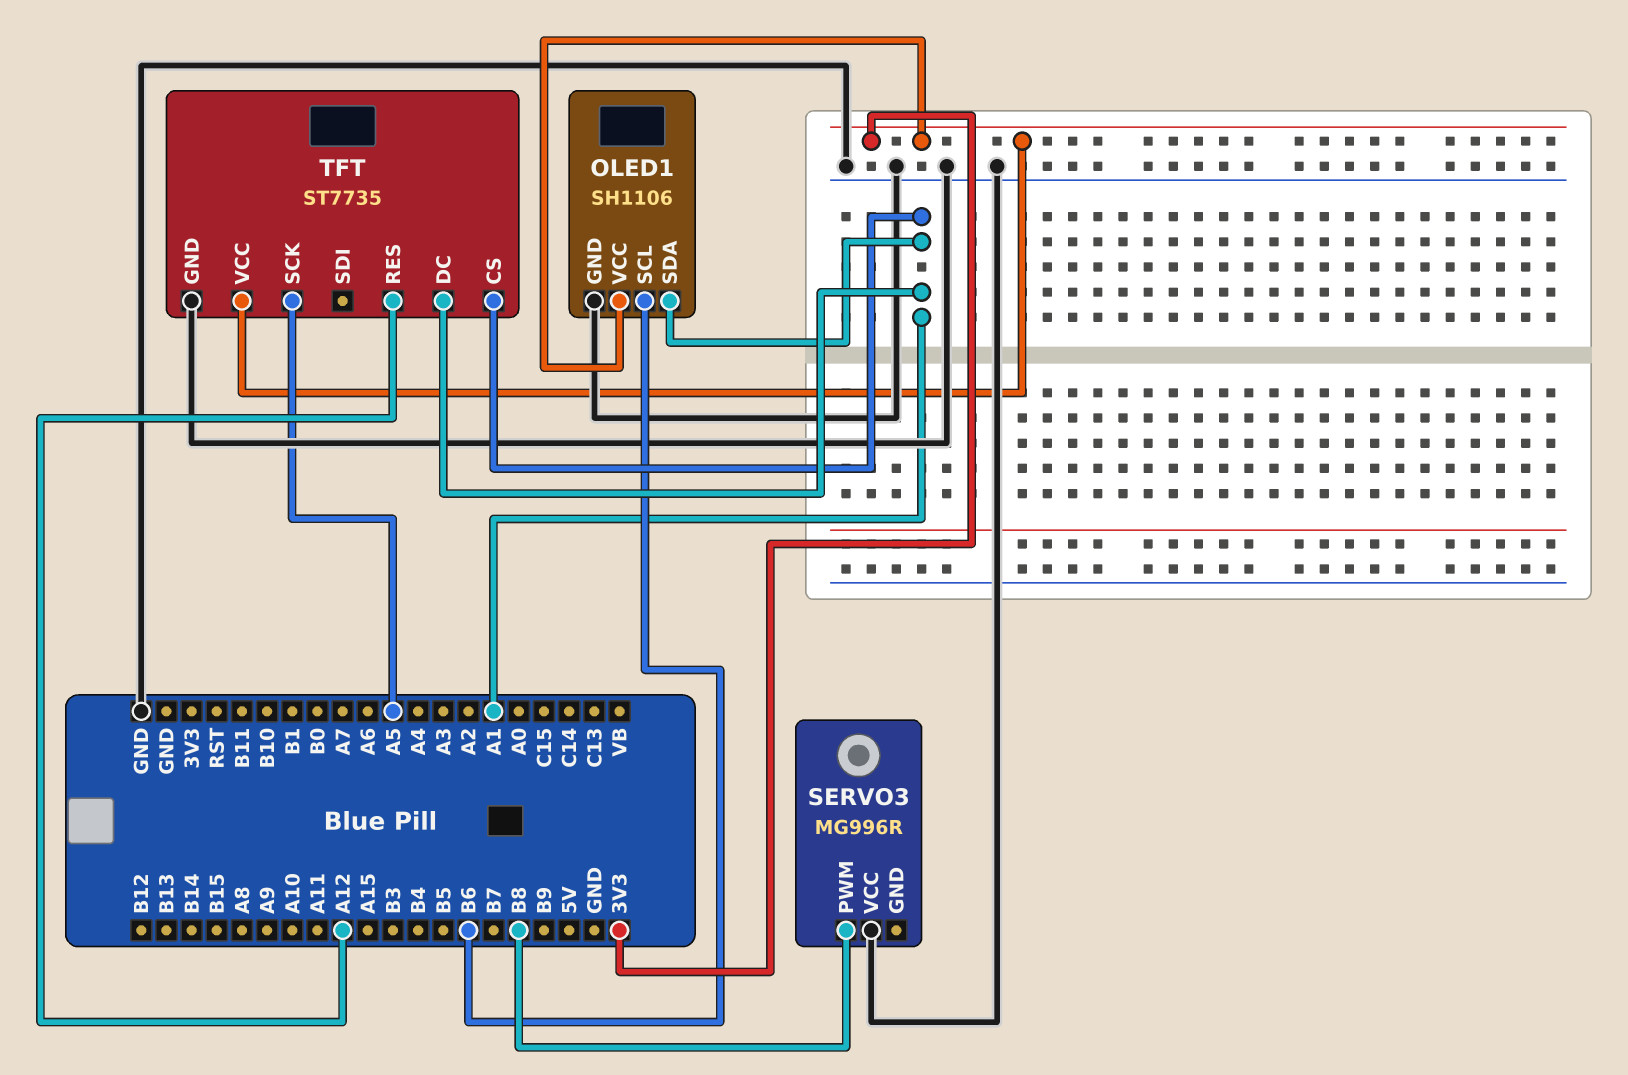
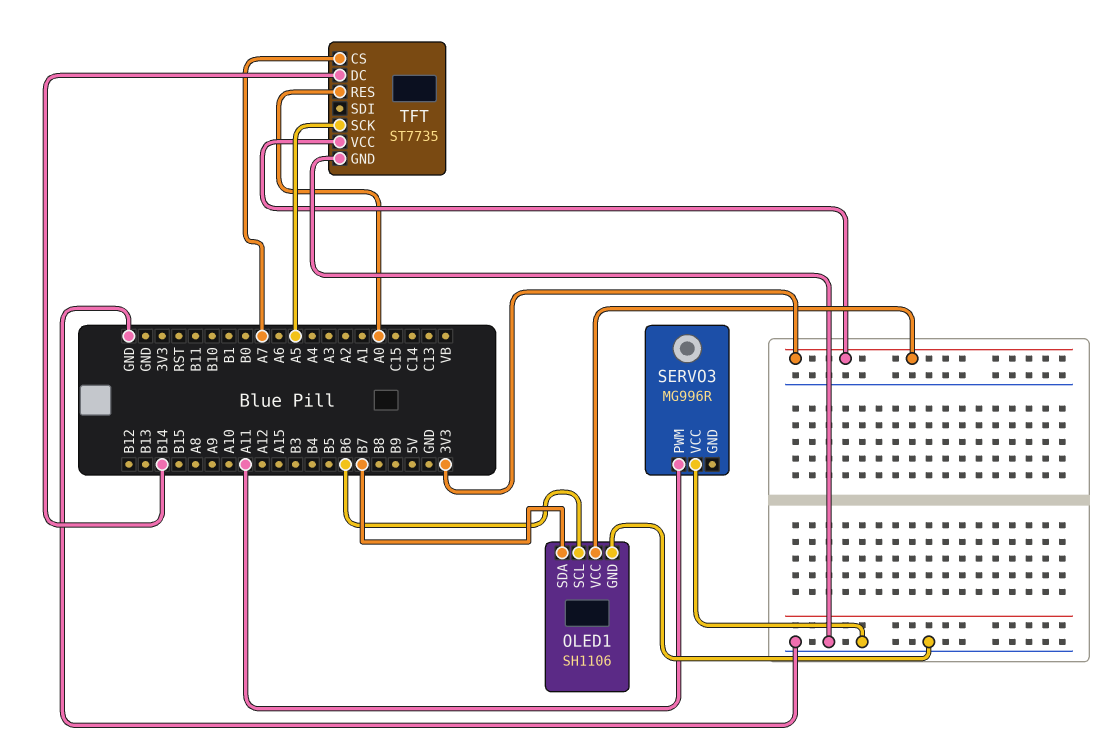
OLED1 pin SDA: A1 -> B7
SERVO3 pin PWM: B8 -> A11
TFT pin CS: A1 -> A7
TFT pin DC: A1 -> B14
TFT pin RES: A12 -> A0

